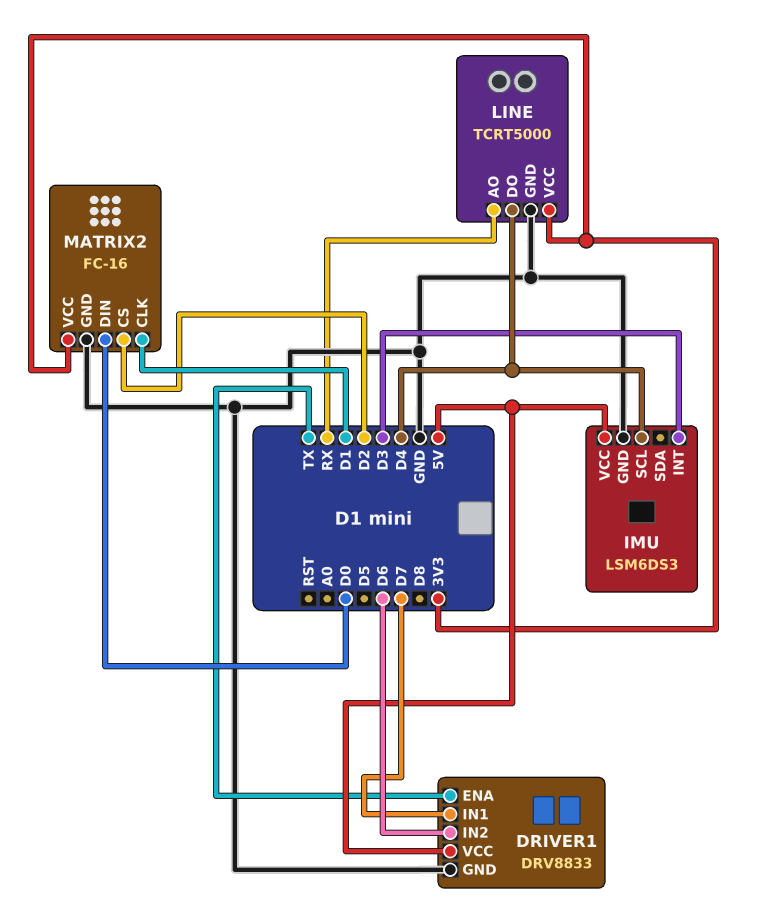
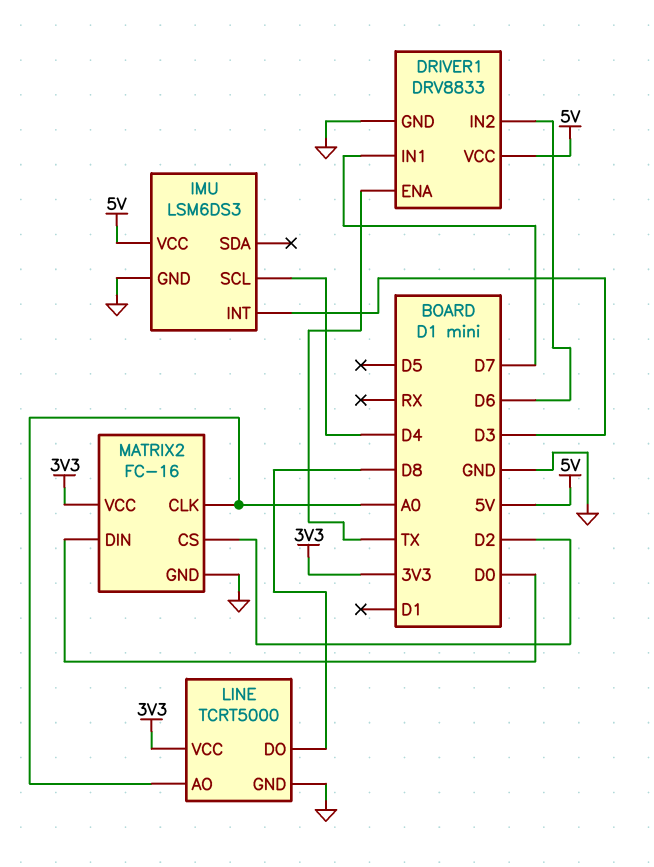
LINE pin AO: RX -> A0
LINE pin DO: D4 -> D8
MATRIX2 pin CLK: D1 -> A0

